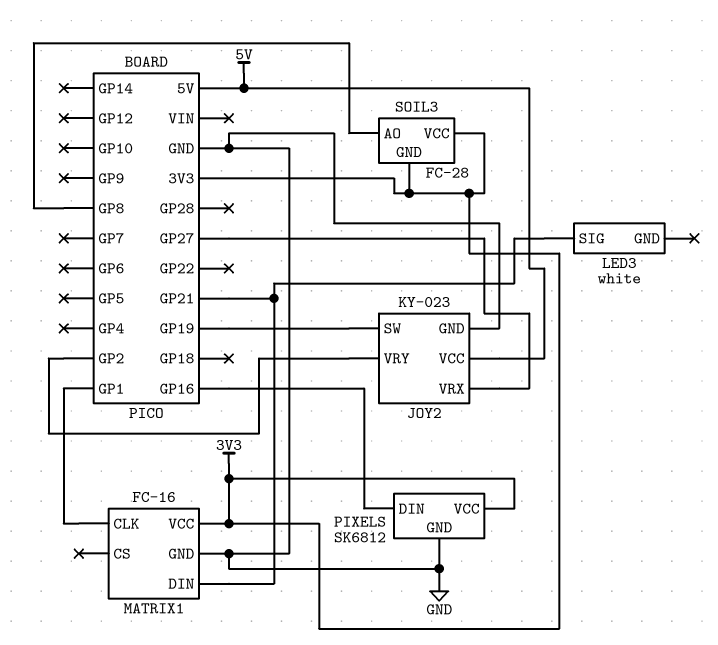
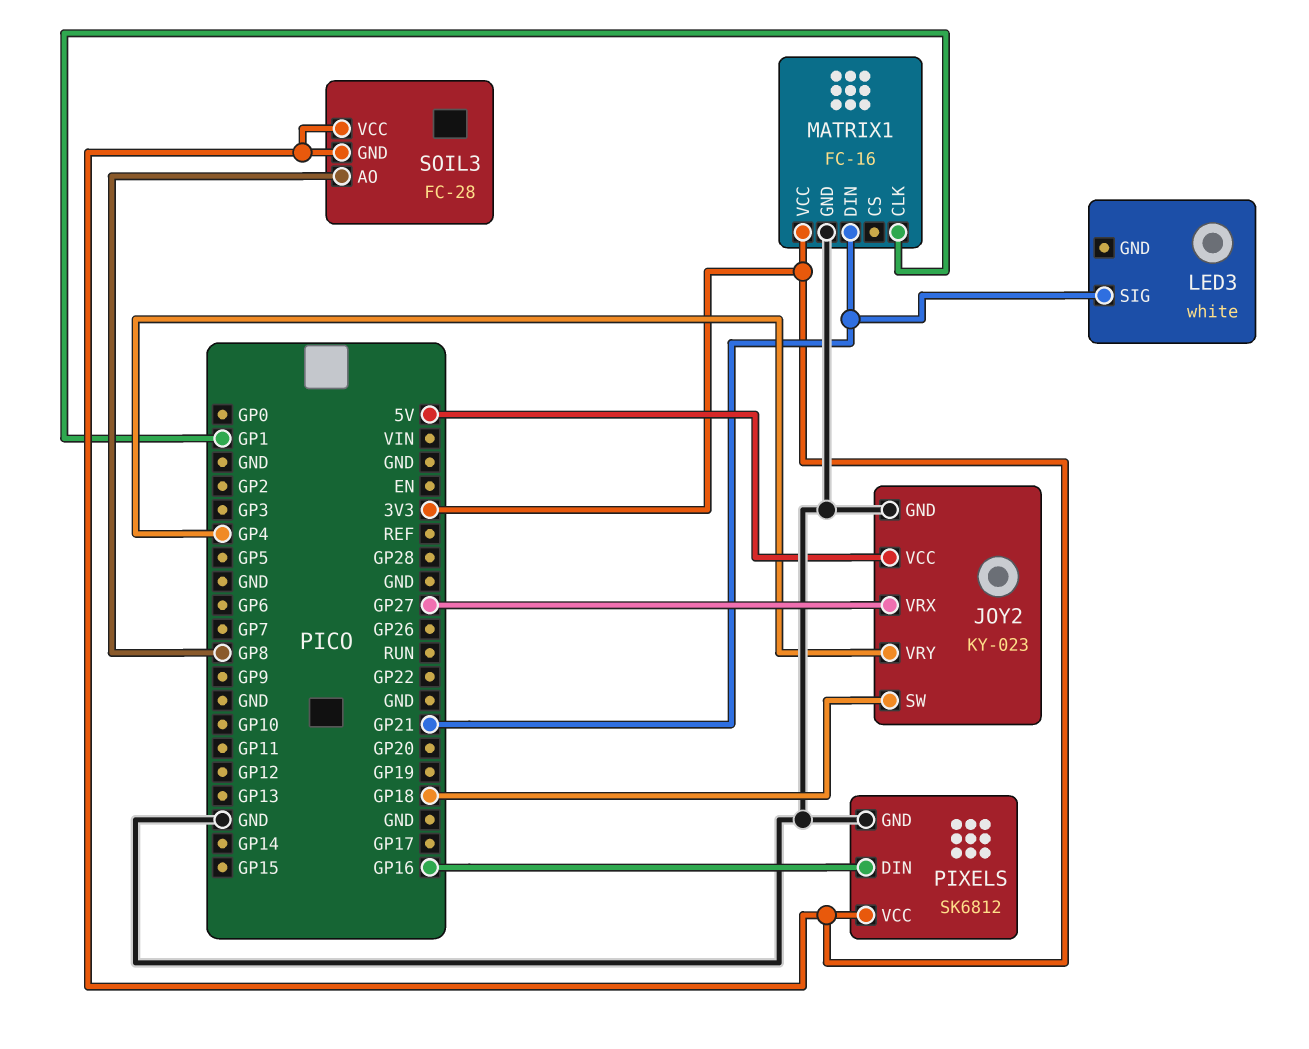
JOY2 pin SW: GP19 -> GP18
JOY2 pin VRY: GP2 -> GP4

